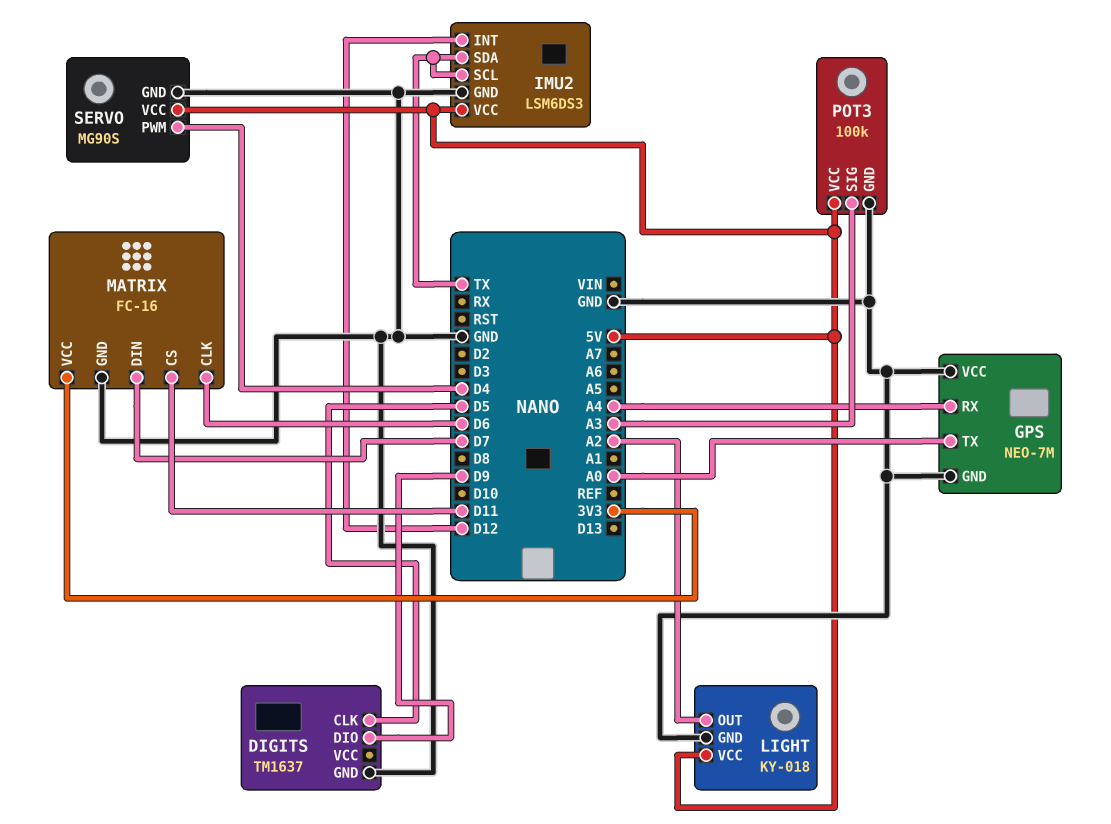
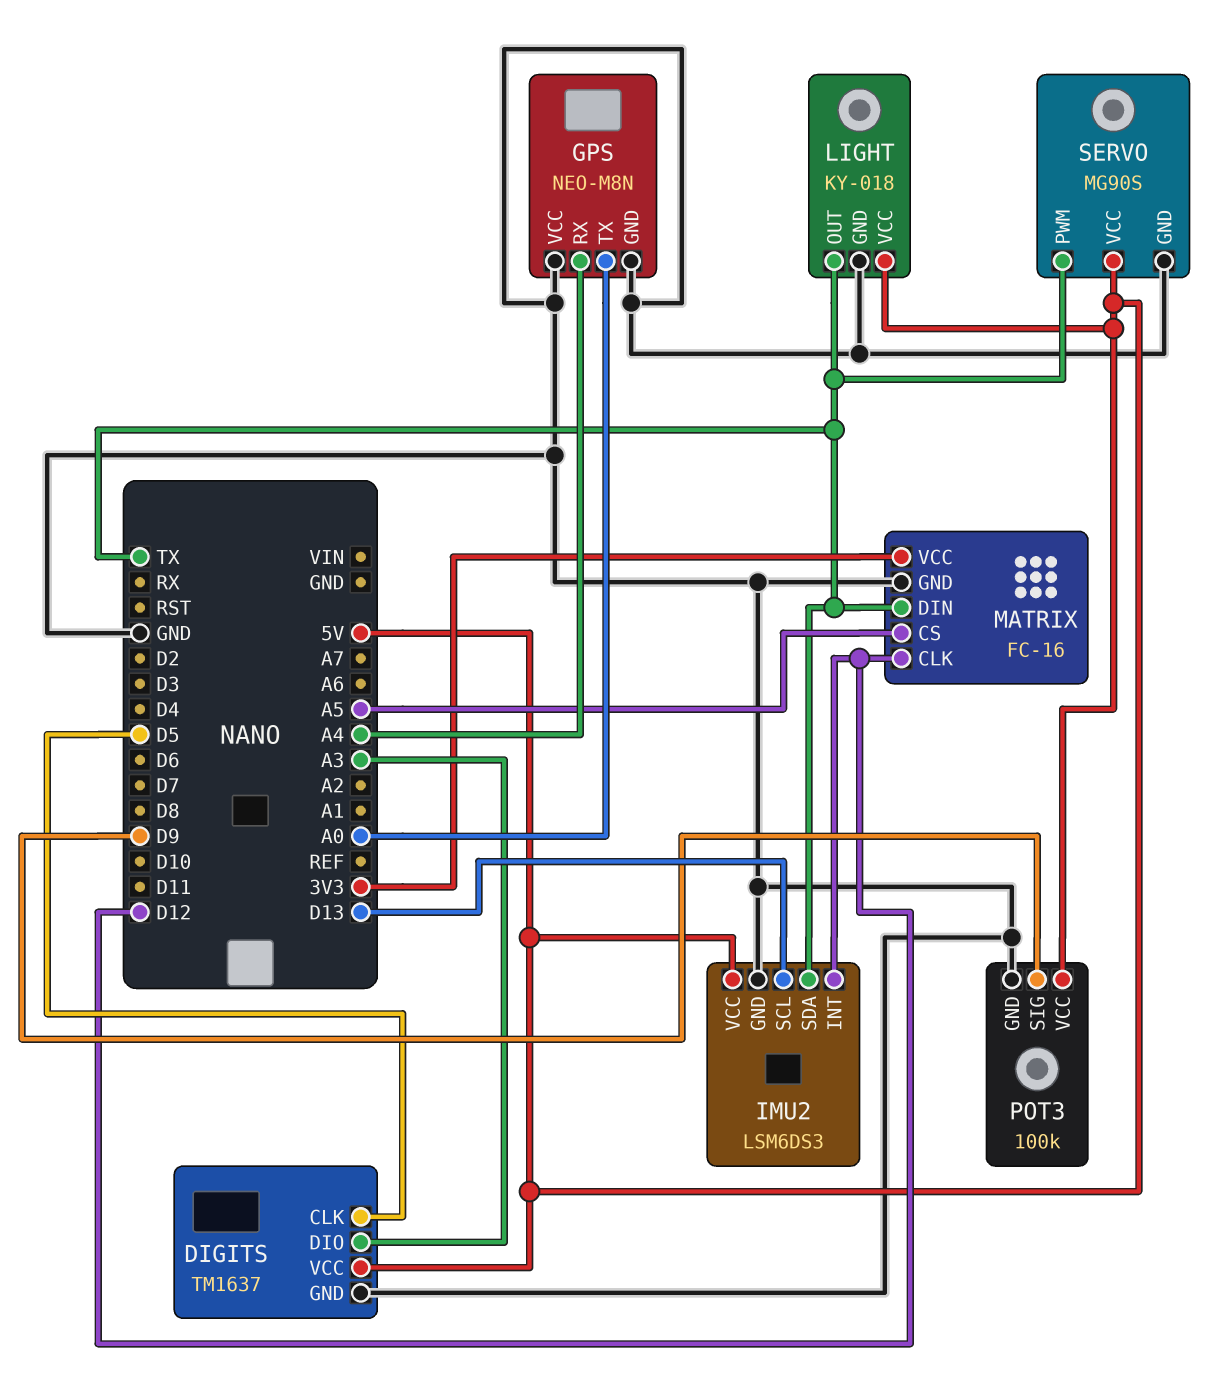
DIGITS pin DIO: D9 -> A3
DIGITS pin VCC: none -> 5V
GPS: NEO-7M -> NEO-M8N
IMU2 pin SCL: TX -> D13
LIGHT pin OUT: A2 -> TX
MATRIX pin CLK: D6 -> D12
MATRIX pin CS: D11 -> A5
MATRIX pin DIN: D7 -> TX
POT3 pin SIG: A3 -> D9
SERVO pin PWM: D4 -> TX

